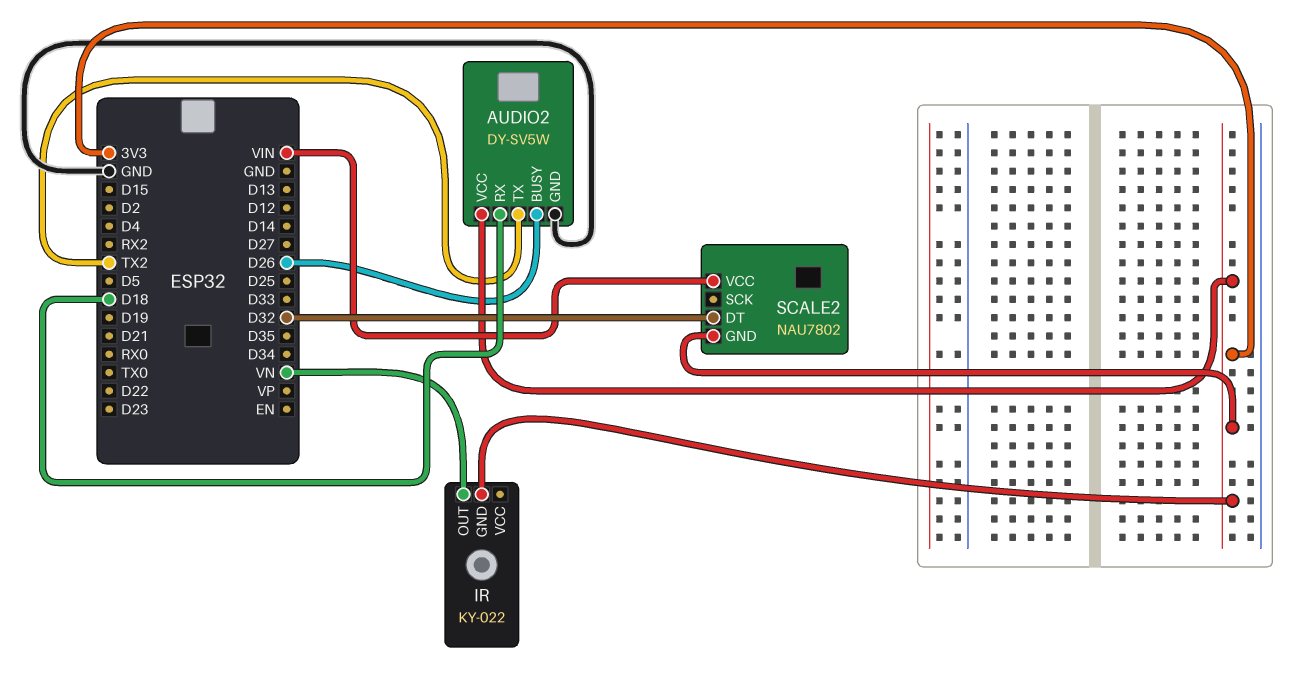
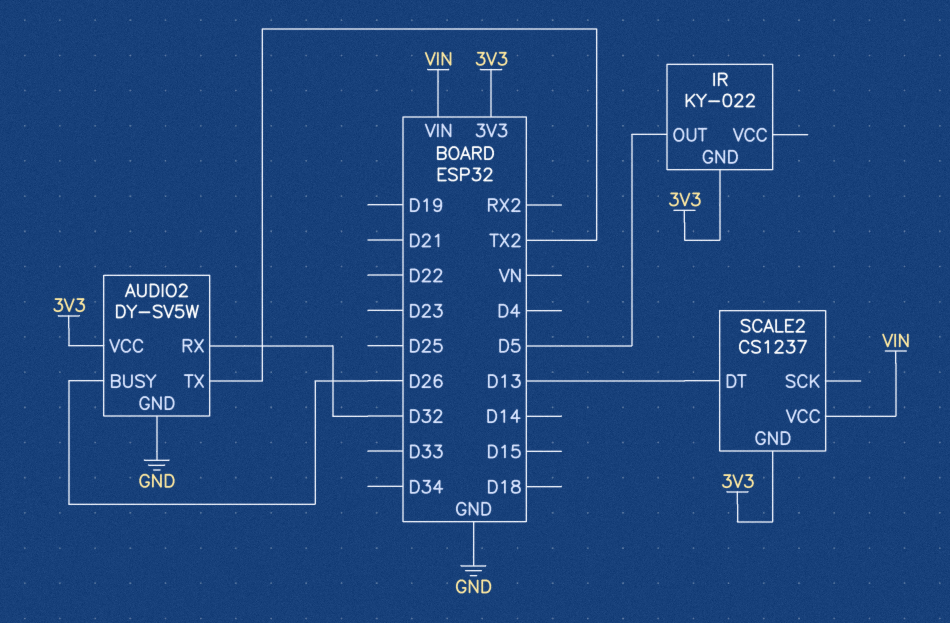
AUDIO2 pin RX: D18 -> D32
IR pin OUT: VN -> D5
SCALE2: NAU7802 -> CS1237
SCALE2 pin DT: D32 -> D13

